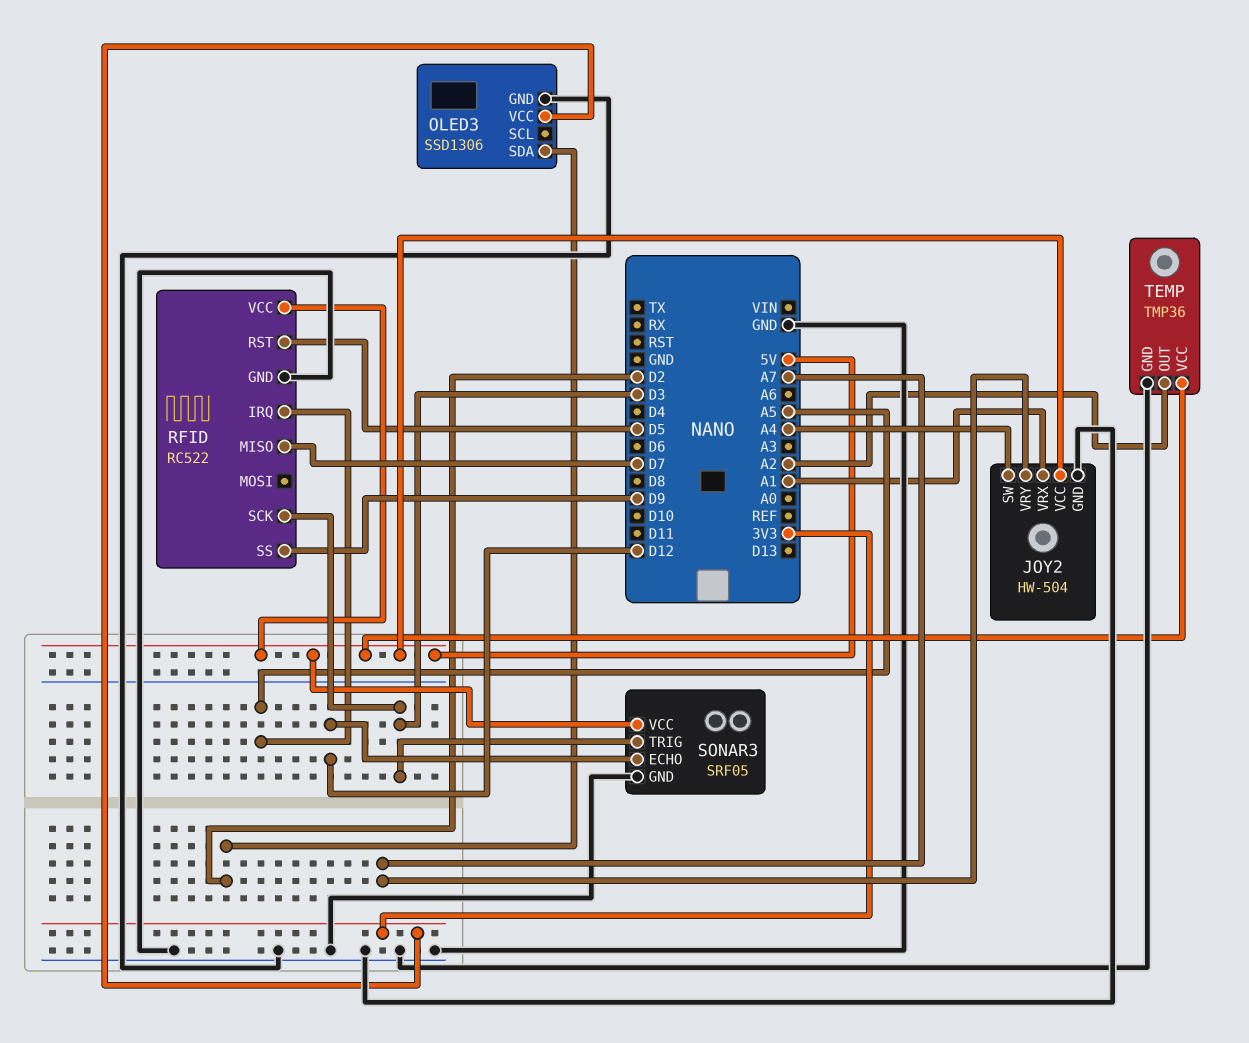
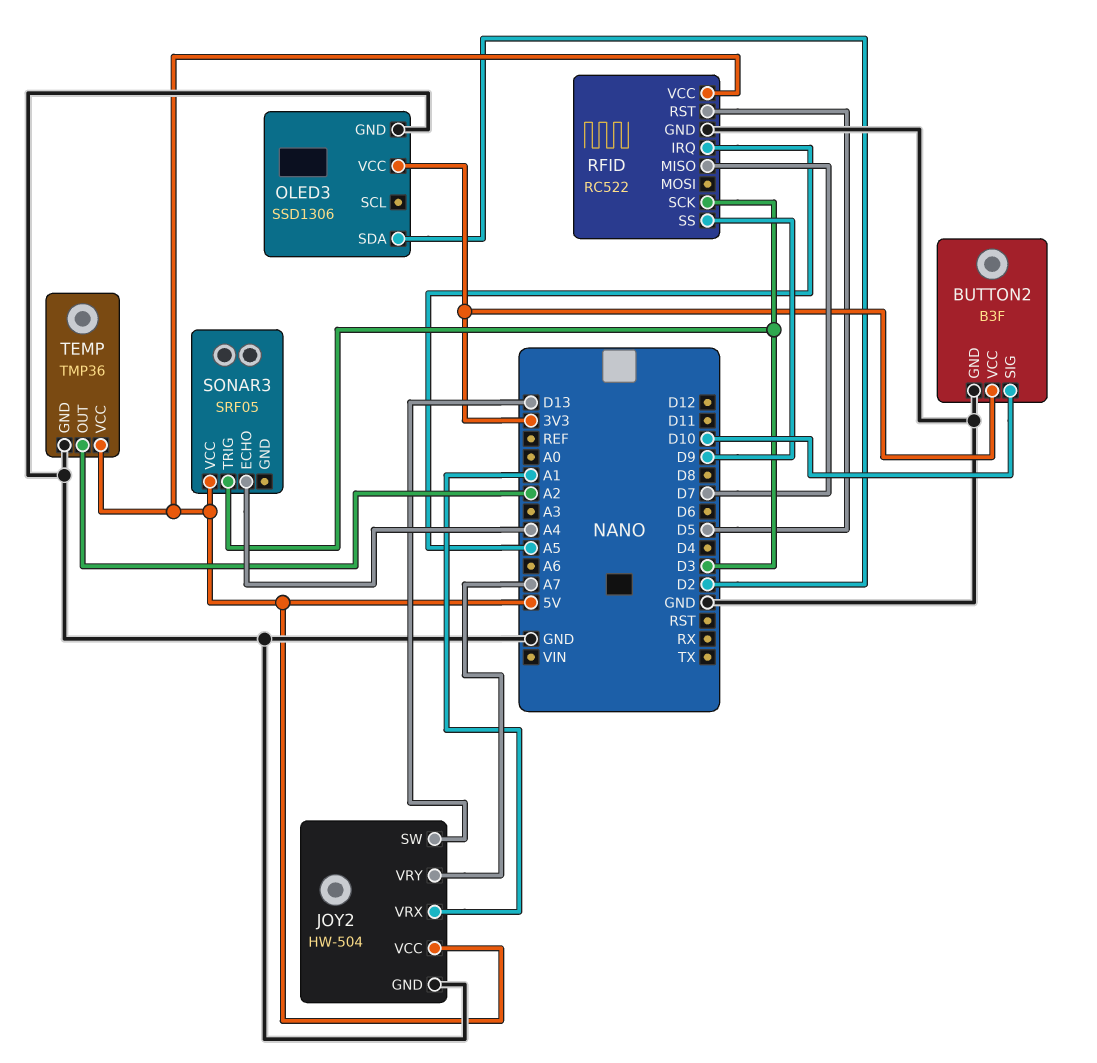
BUTTON2: none -> B3F
BUTTON2 pin GND: none -> GND
BUTTON2 pin SIG: none -> D10
BUTTON2 pin VCC: none -> 3V3
JOY2 pin SW: A4 -> D13
SONAR3 pin ECHO: D12 -> A4
SONAR3 pin GND: GND -> none

